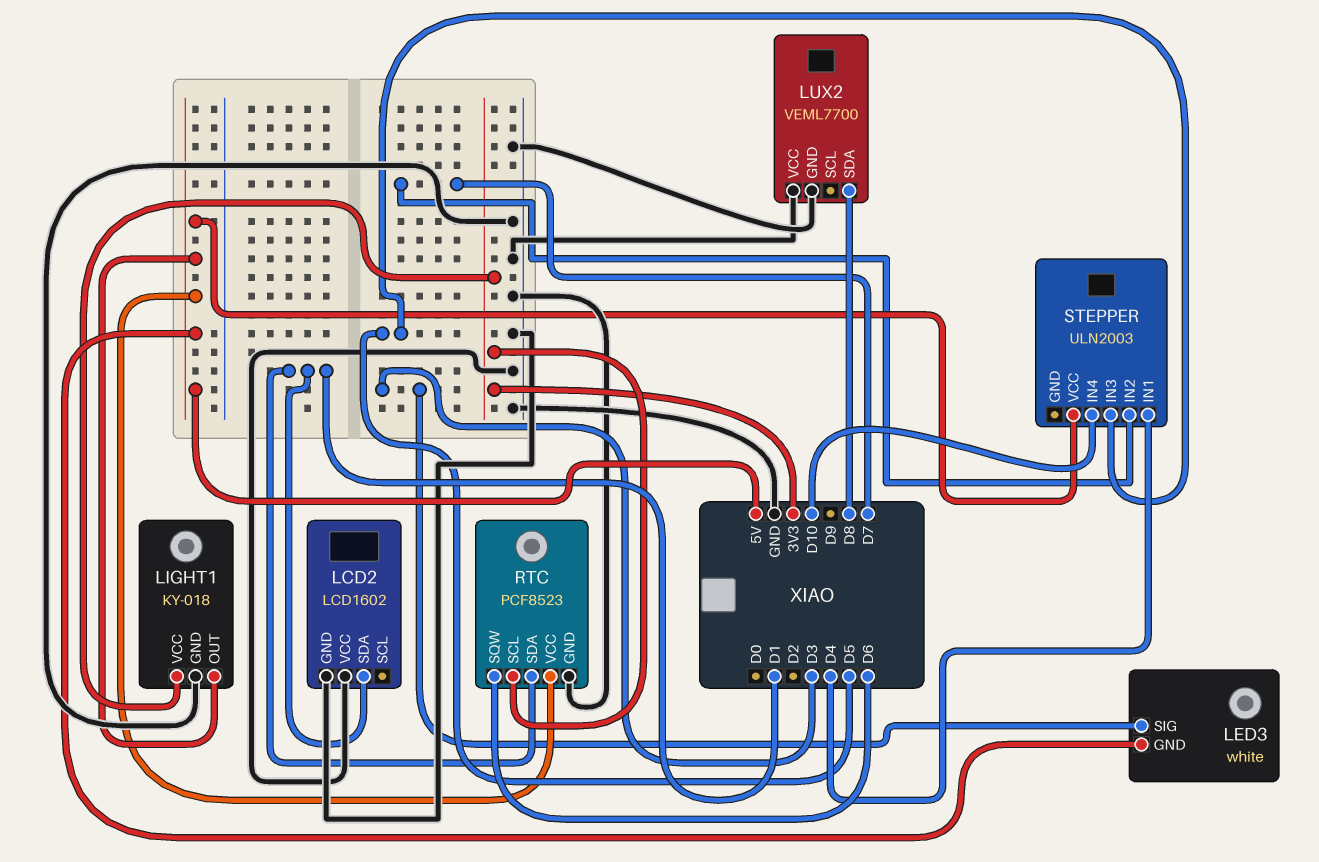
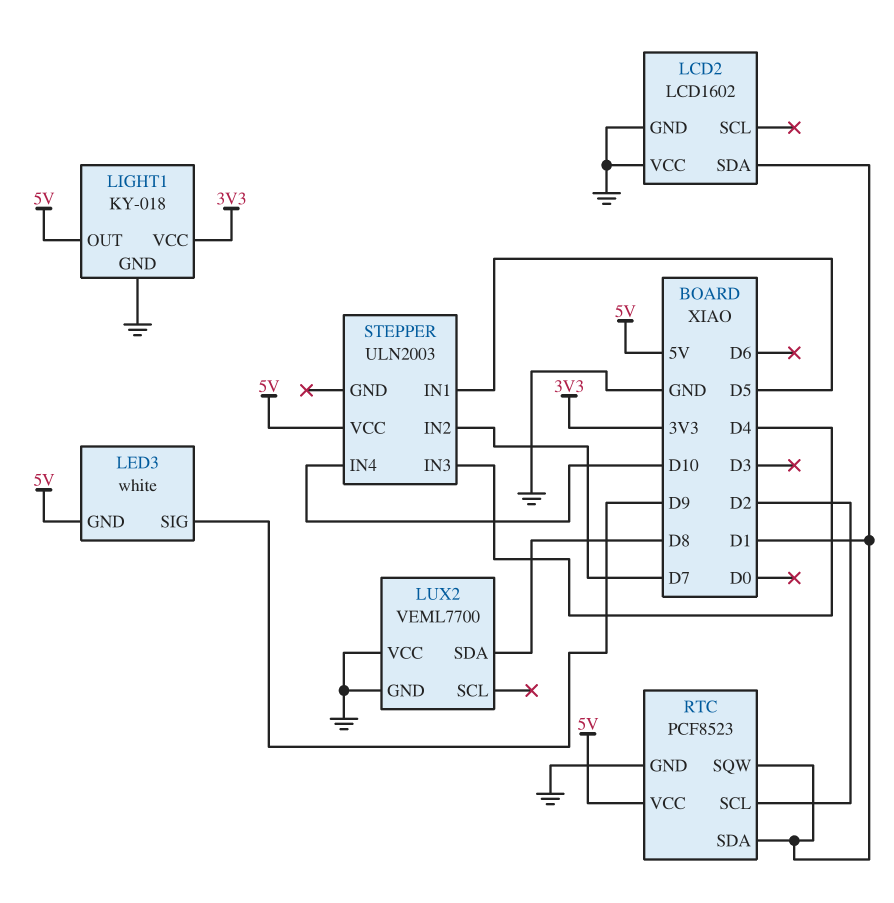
LED3 pin SIG: D3 -> D9
RTC pin SCL: 3V3 -> D2
RTC pin SQW: D6 -> D1
STEPPER pin IN1: D4 -> D5
STEPPER pin IN3: D5 -> D4

